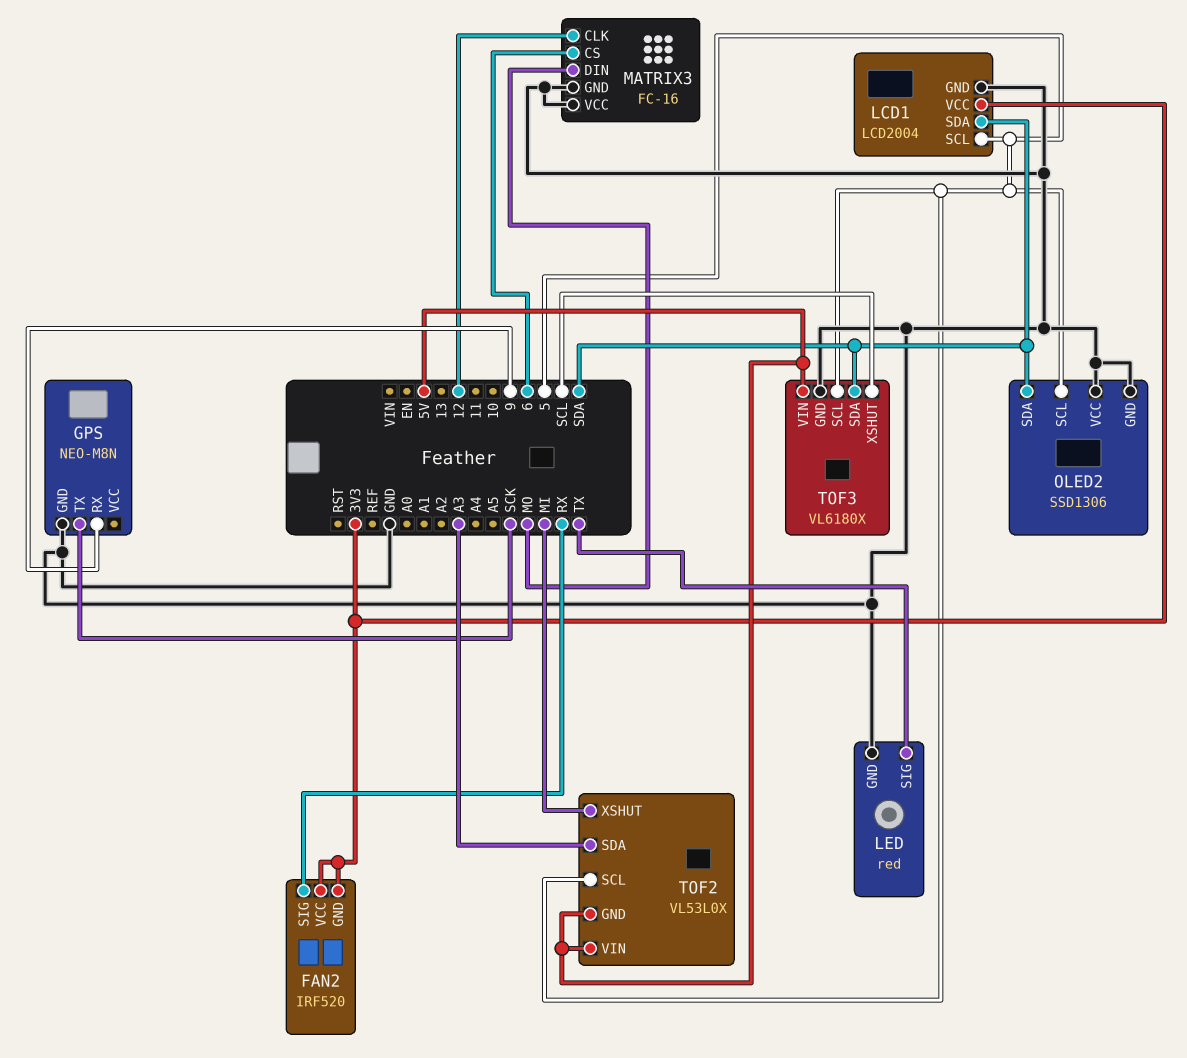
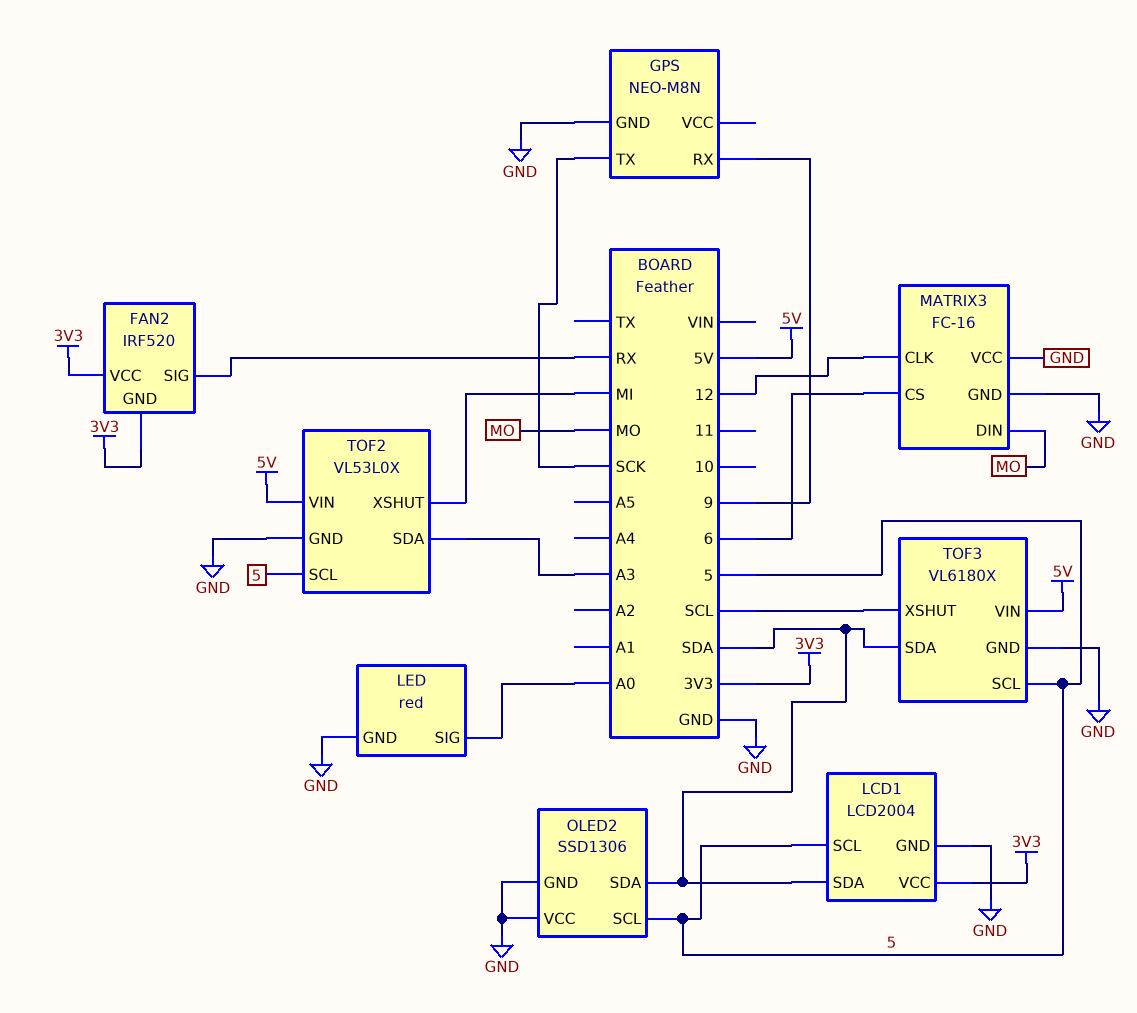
LED pin SIG: TX -> A0
TOF2 pin GND: 5V -> GND

